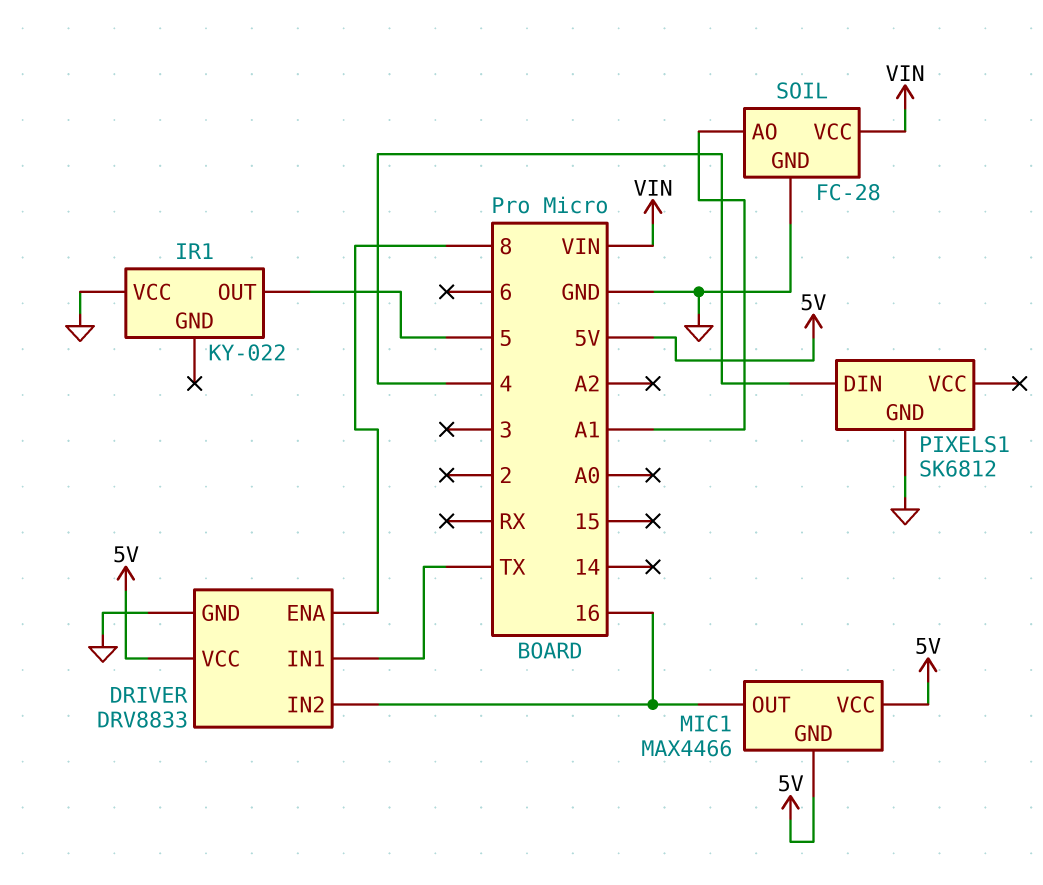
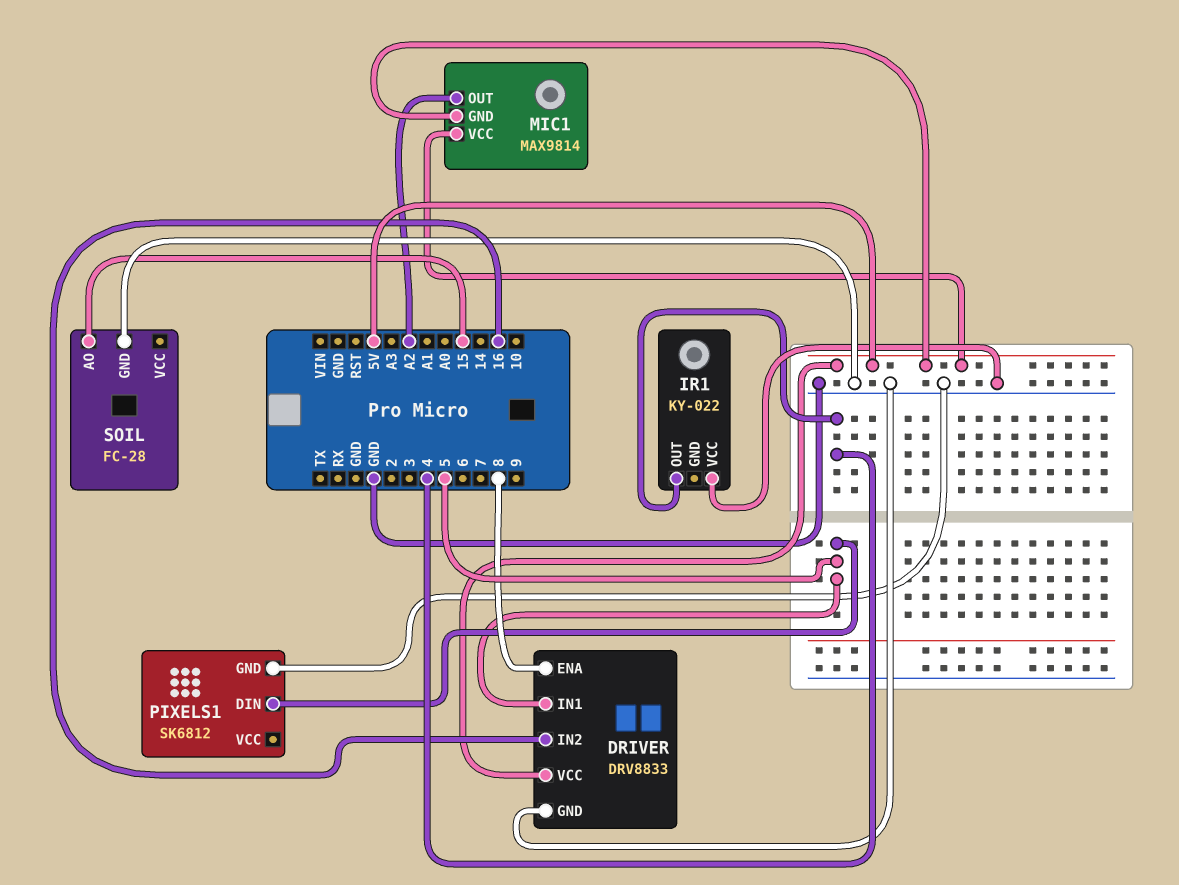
DRIVER pin IN1: TX -> 5
IR1 pin OUT: 5 -> 4
MIC1: MAX4466 -> MAX9814
MIC1 pin OUT: 16 -> A2
PIXELS1 pin DIN: 4 -> 5
SOIL pin AO: A1 -> 15
SOIL pin VCC: VIN -> none

